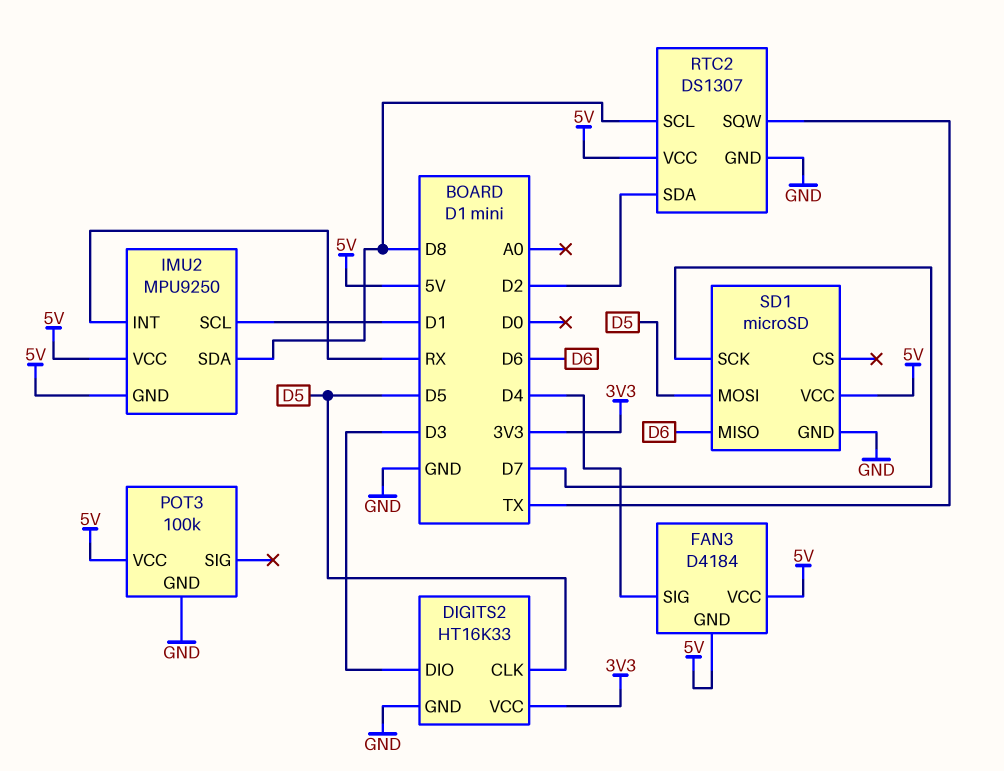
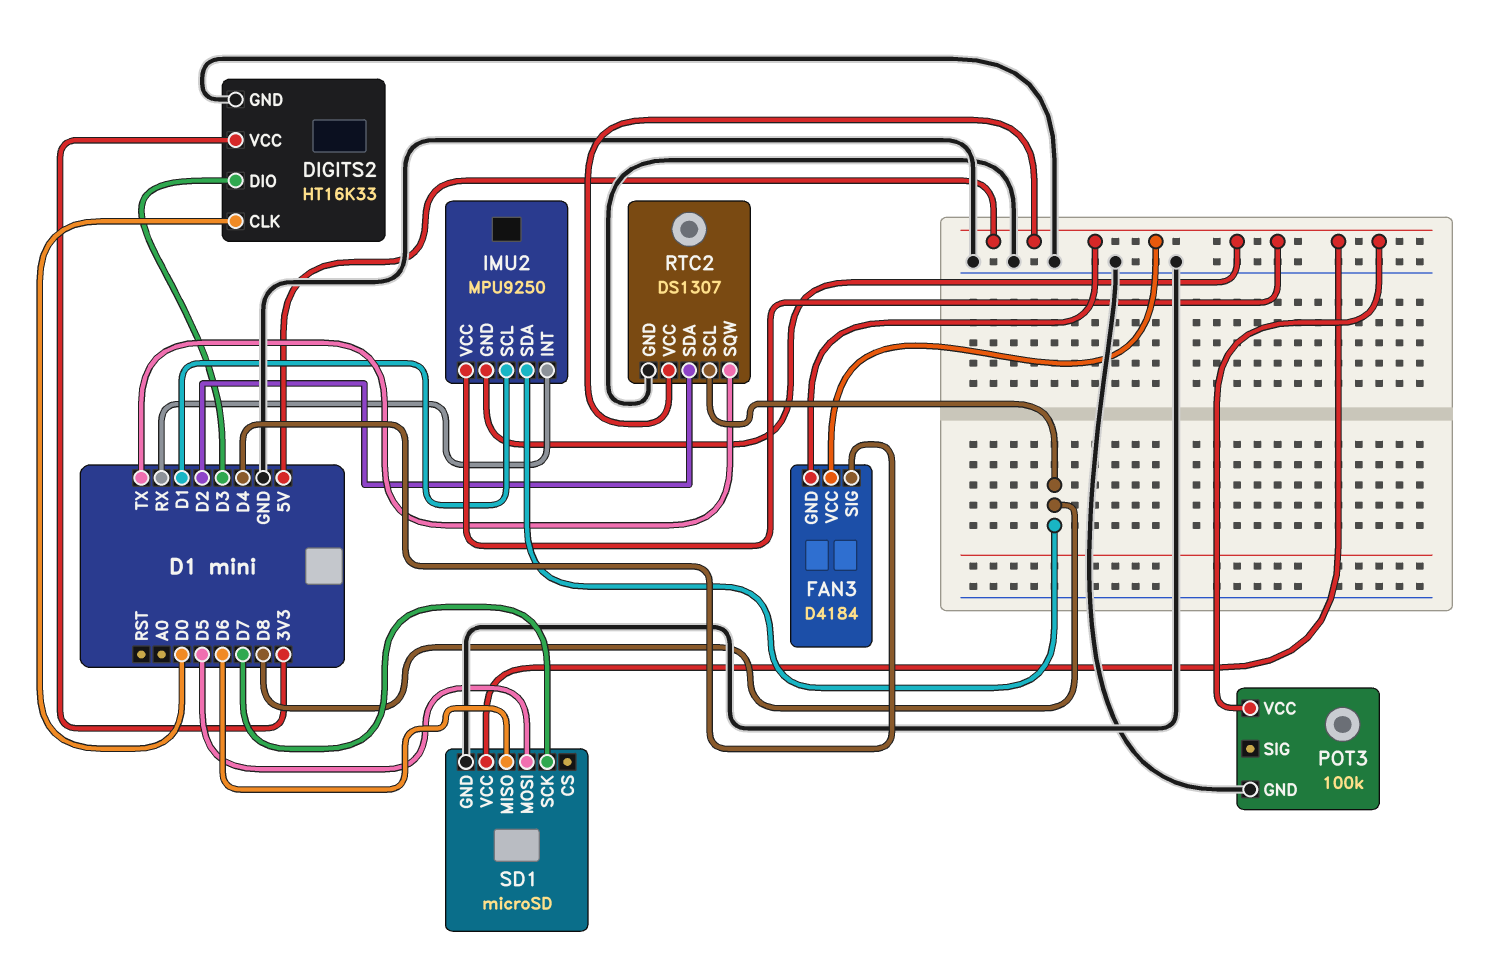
DIGITS2 pin CLK: D5 -> D0

